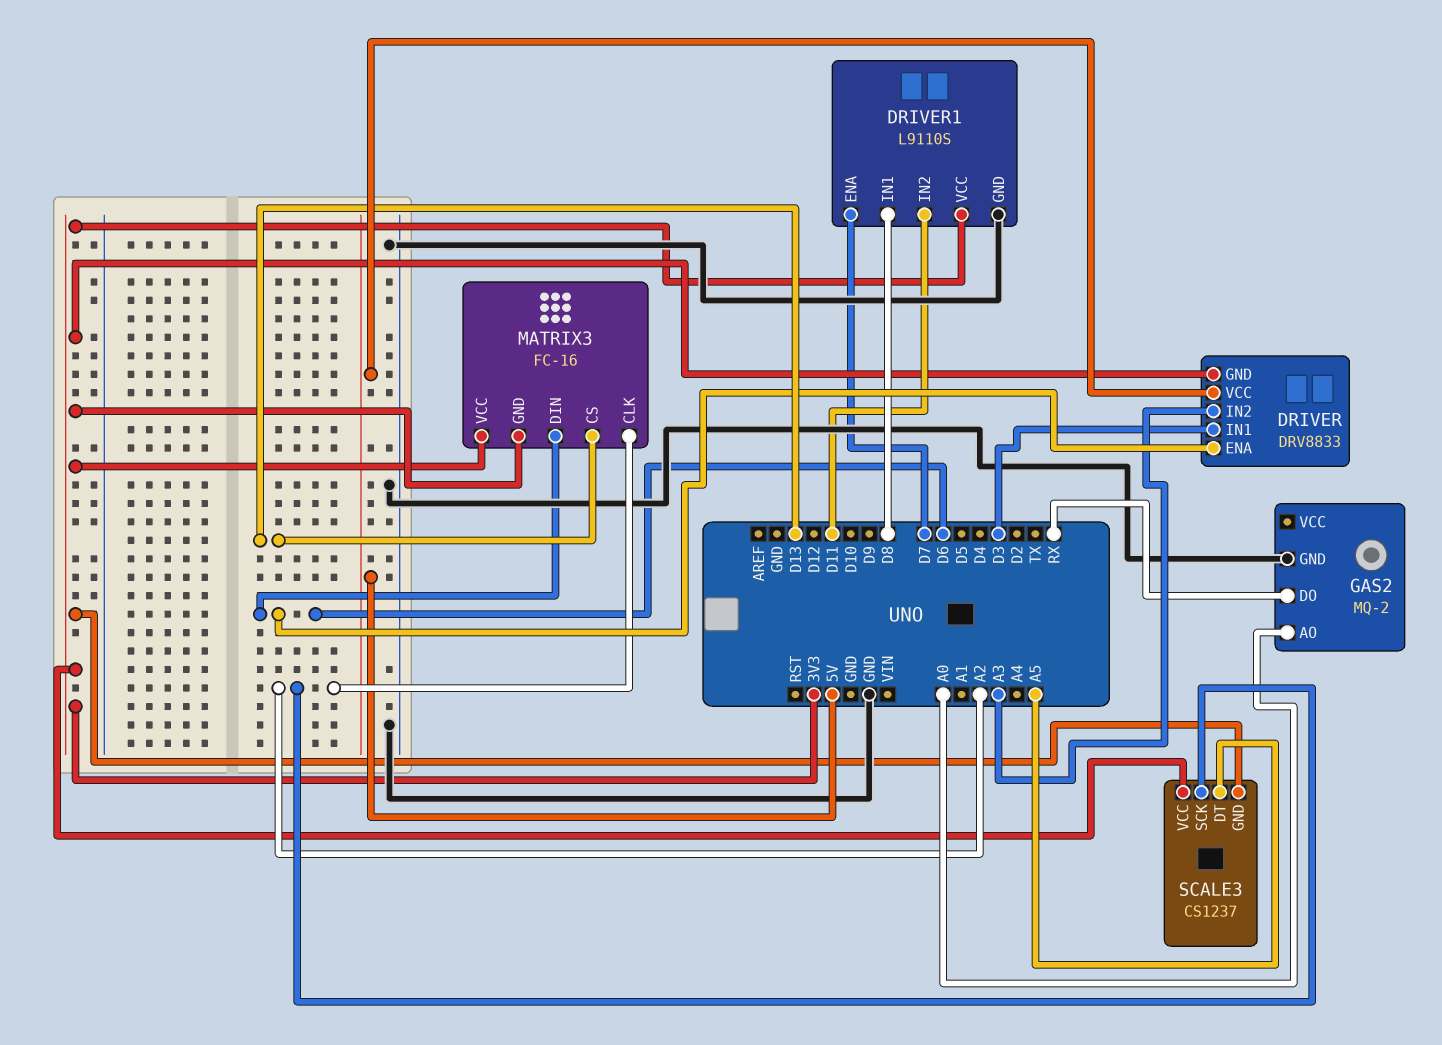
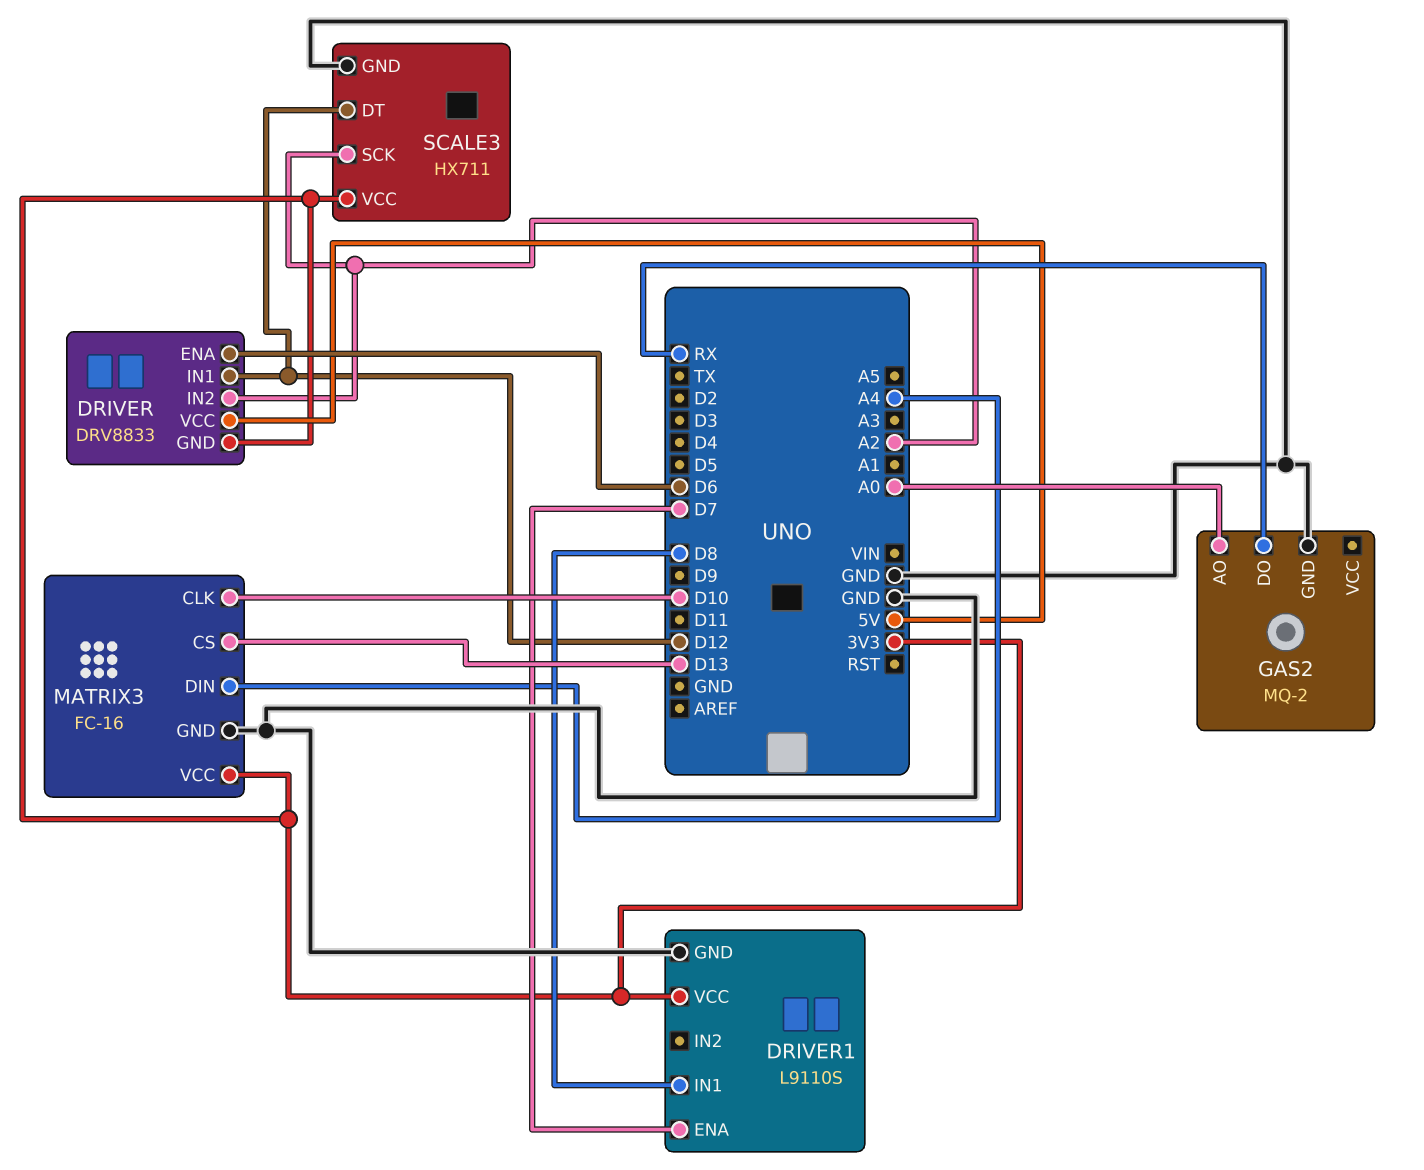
DRIVER pin IN1: D3 -> D12
DRIVER pin IN2: A3 -> A2
DRIVER1 pin IN2: D11 -> none
MATRIX3 pin CLK: A2 -> D10
MATRIX3 pin DIN: D6 -> A4
MATRIX3 pin GND: 3V3 -> GND
SCALE3: CS1237 -> HX711
SCALE3 pin DT: A5 -> D12
SCALE3 pin GND: 3V3 -> GND

